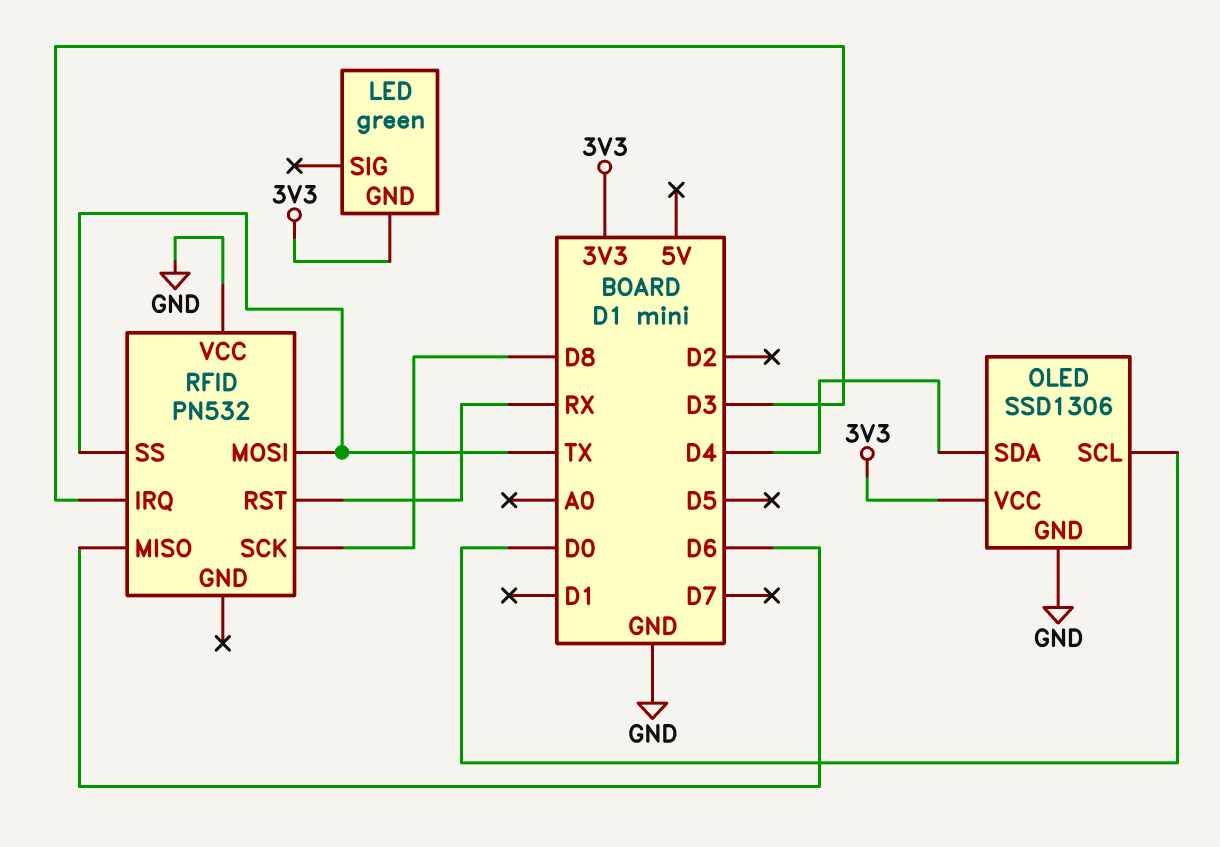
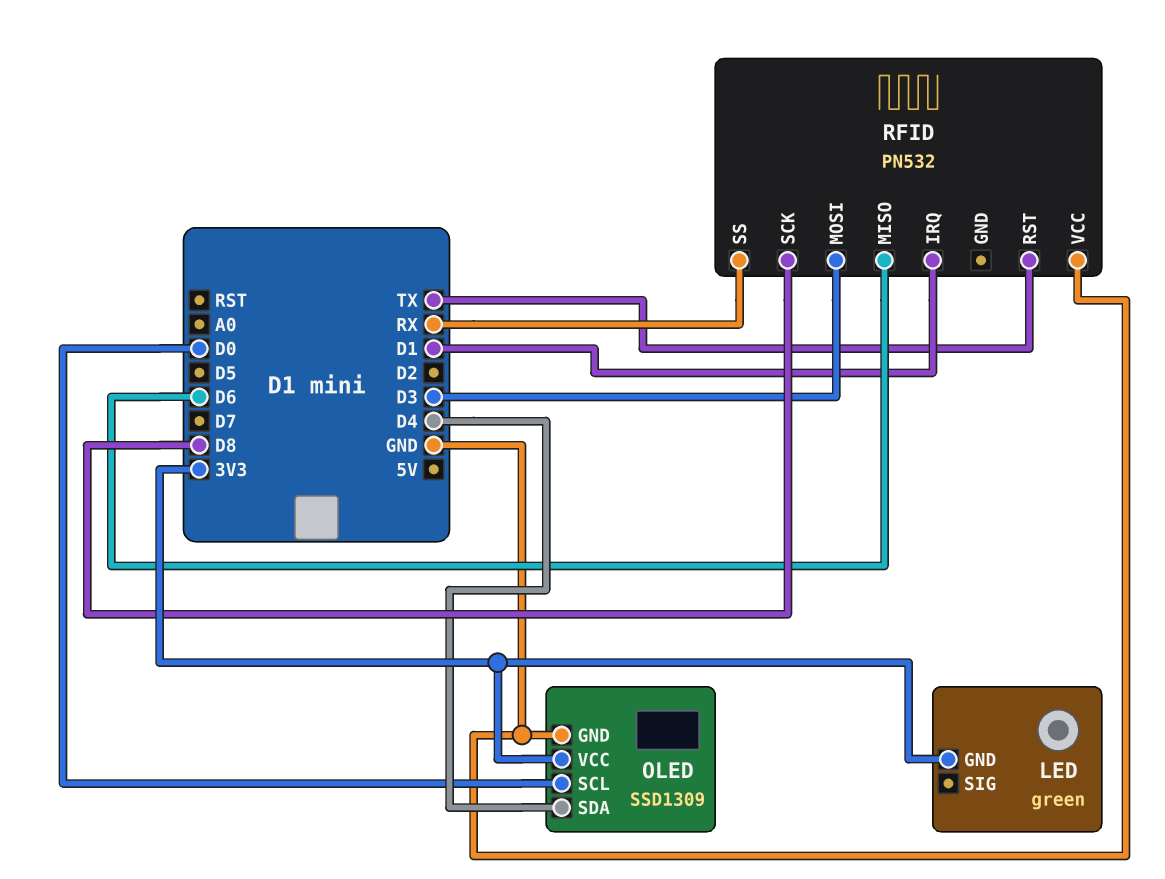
OLED: SSD1306 -> SSD1309
RFID pin IRQ: D3 -> D1
RFID pin MOSI: TX -> D3
RFID pin RST: RX -> TX
RFID pin SS: TX -> RX

